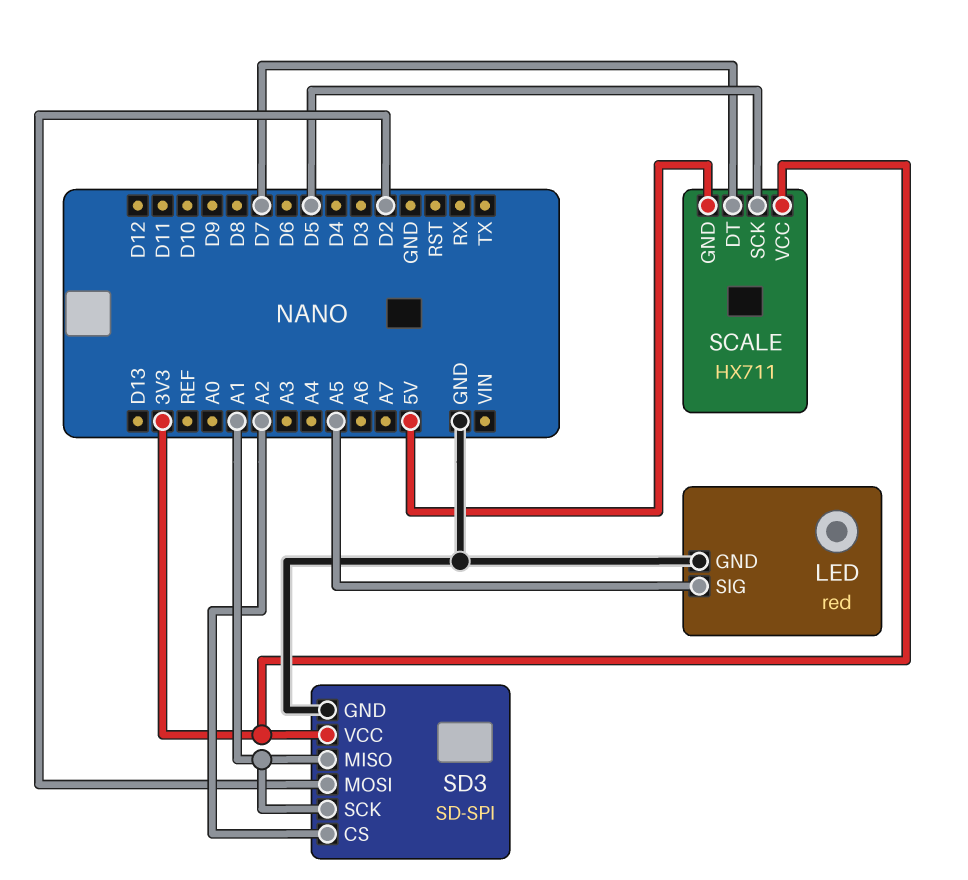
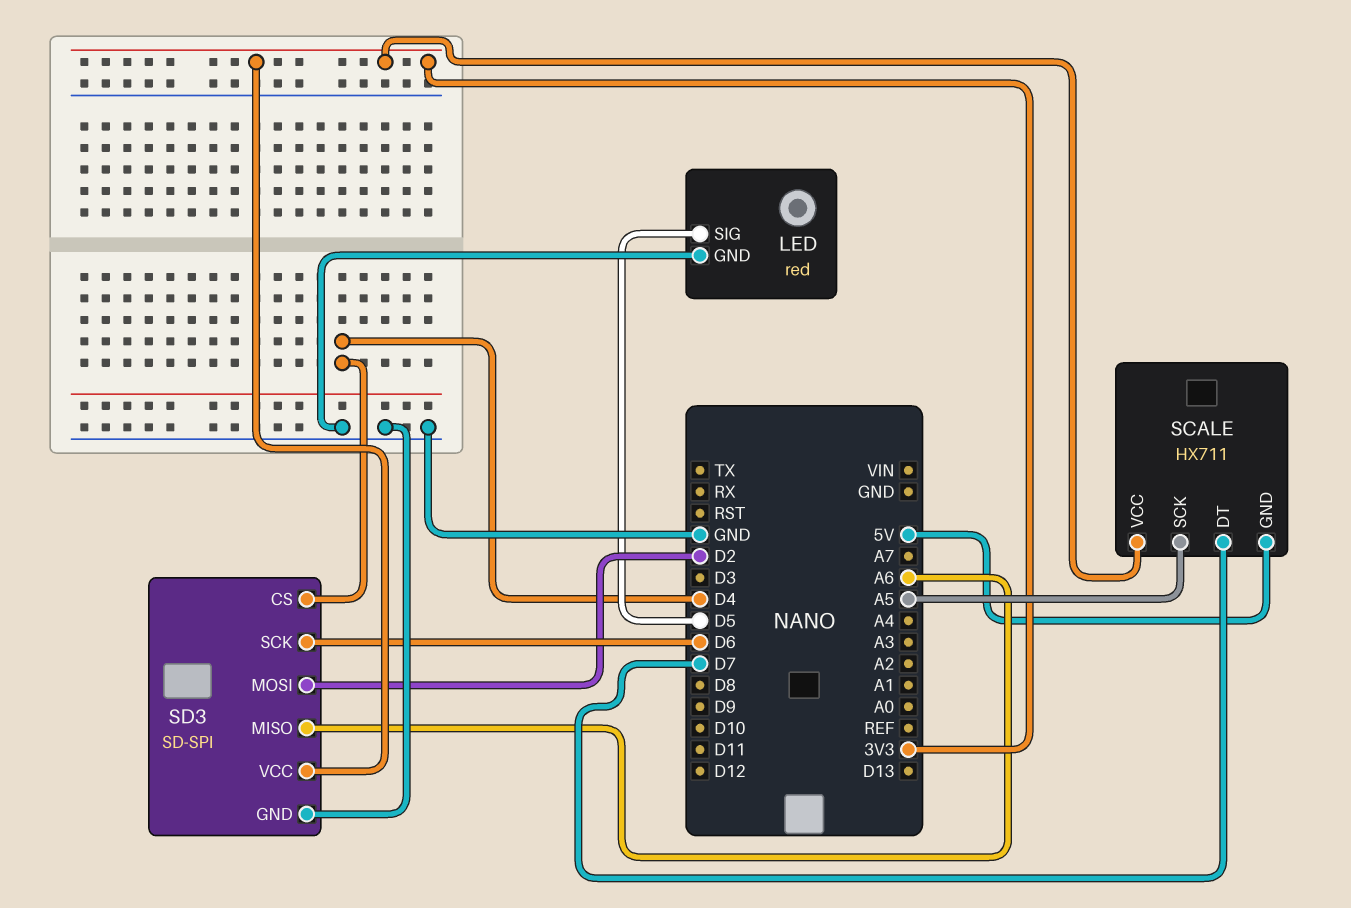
LED pin SIG: A5 -> D5
SCALE pin SCK: D5 -> A5
SD3 pin CS: A2 -> D4
SD3 pin MISO: A1 -> A6
SD3 pin SCK: A1 -> D6

